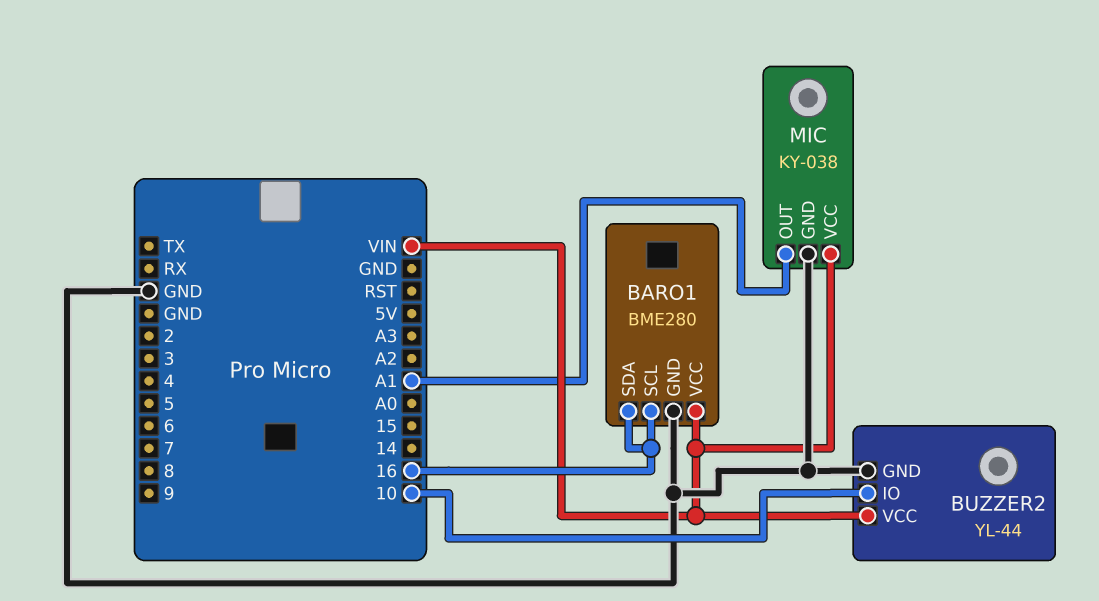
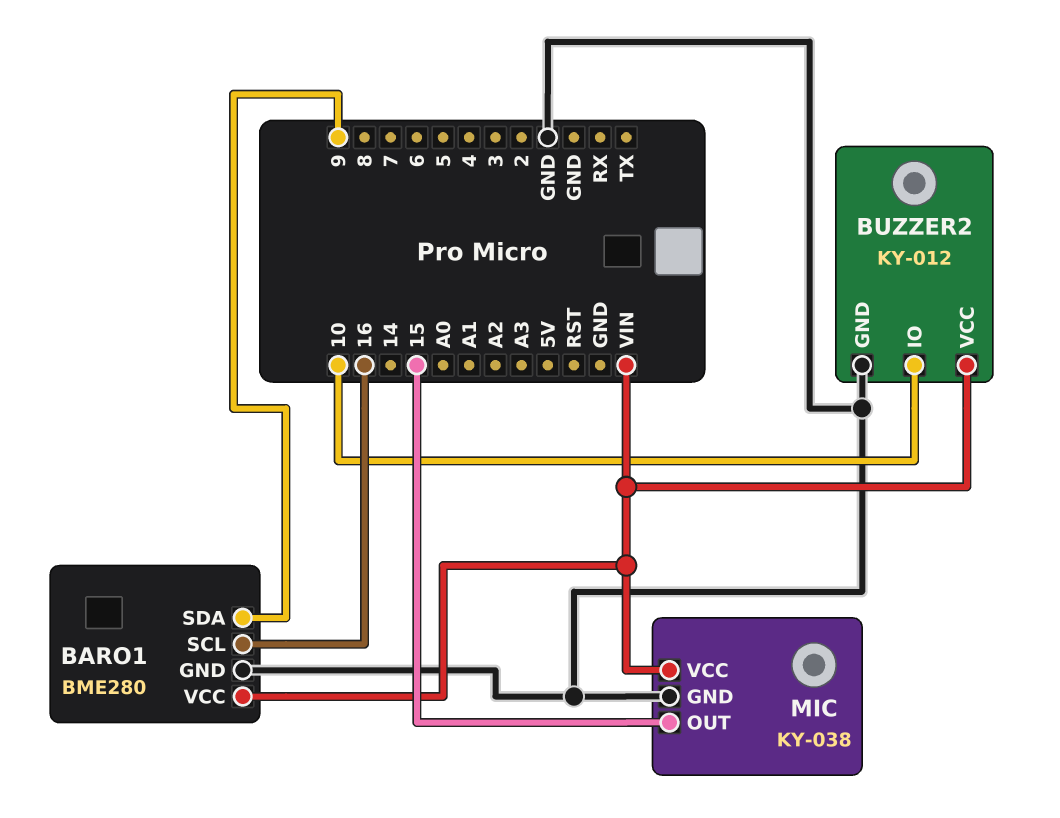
BARO1 pin SDA: 16 -> 9
BUZZER2: YL-44 -> KY-012
MIC pin OUT: A1 -> 15

